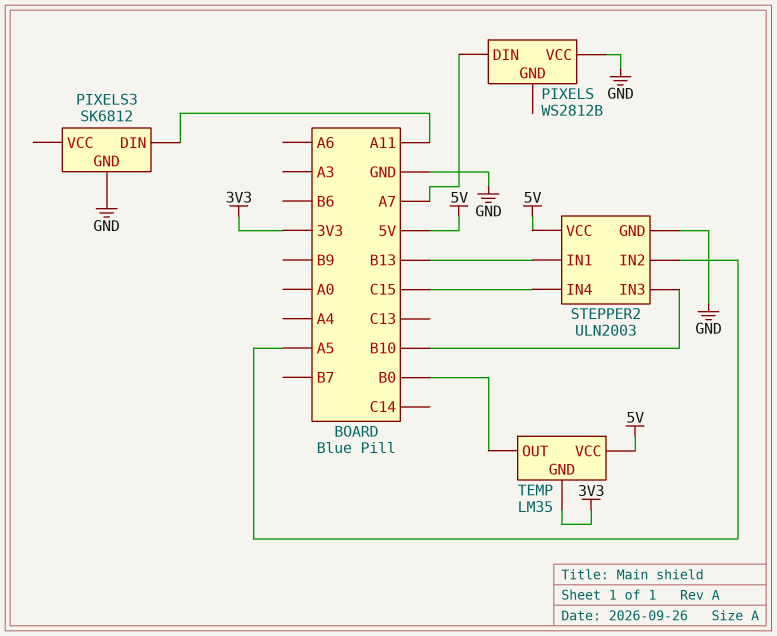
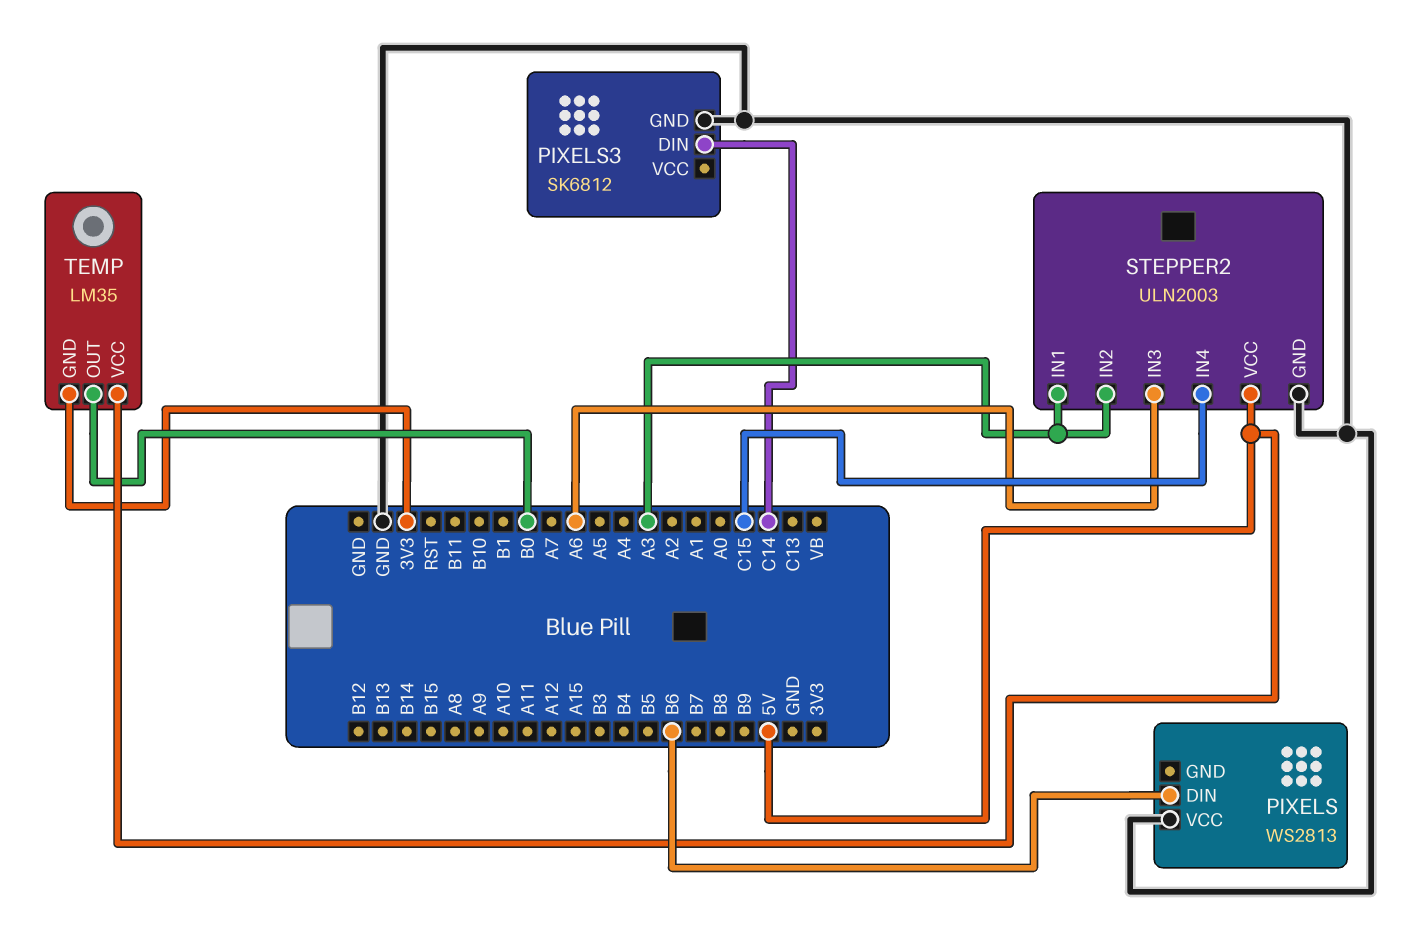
PIXELS: WS2812B -> WS2813
PIXELS pin DIN: A7 -> B6
PIXELS3 pin DIN: A11 -> C14
STEPPER2 pin IN1: B13 -> A3
STEPPER2 pin IN2: A5 -> A3
STEPPER2 pin IN3: B10 -> A6

